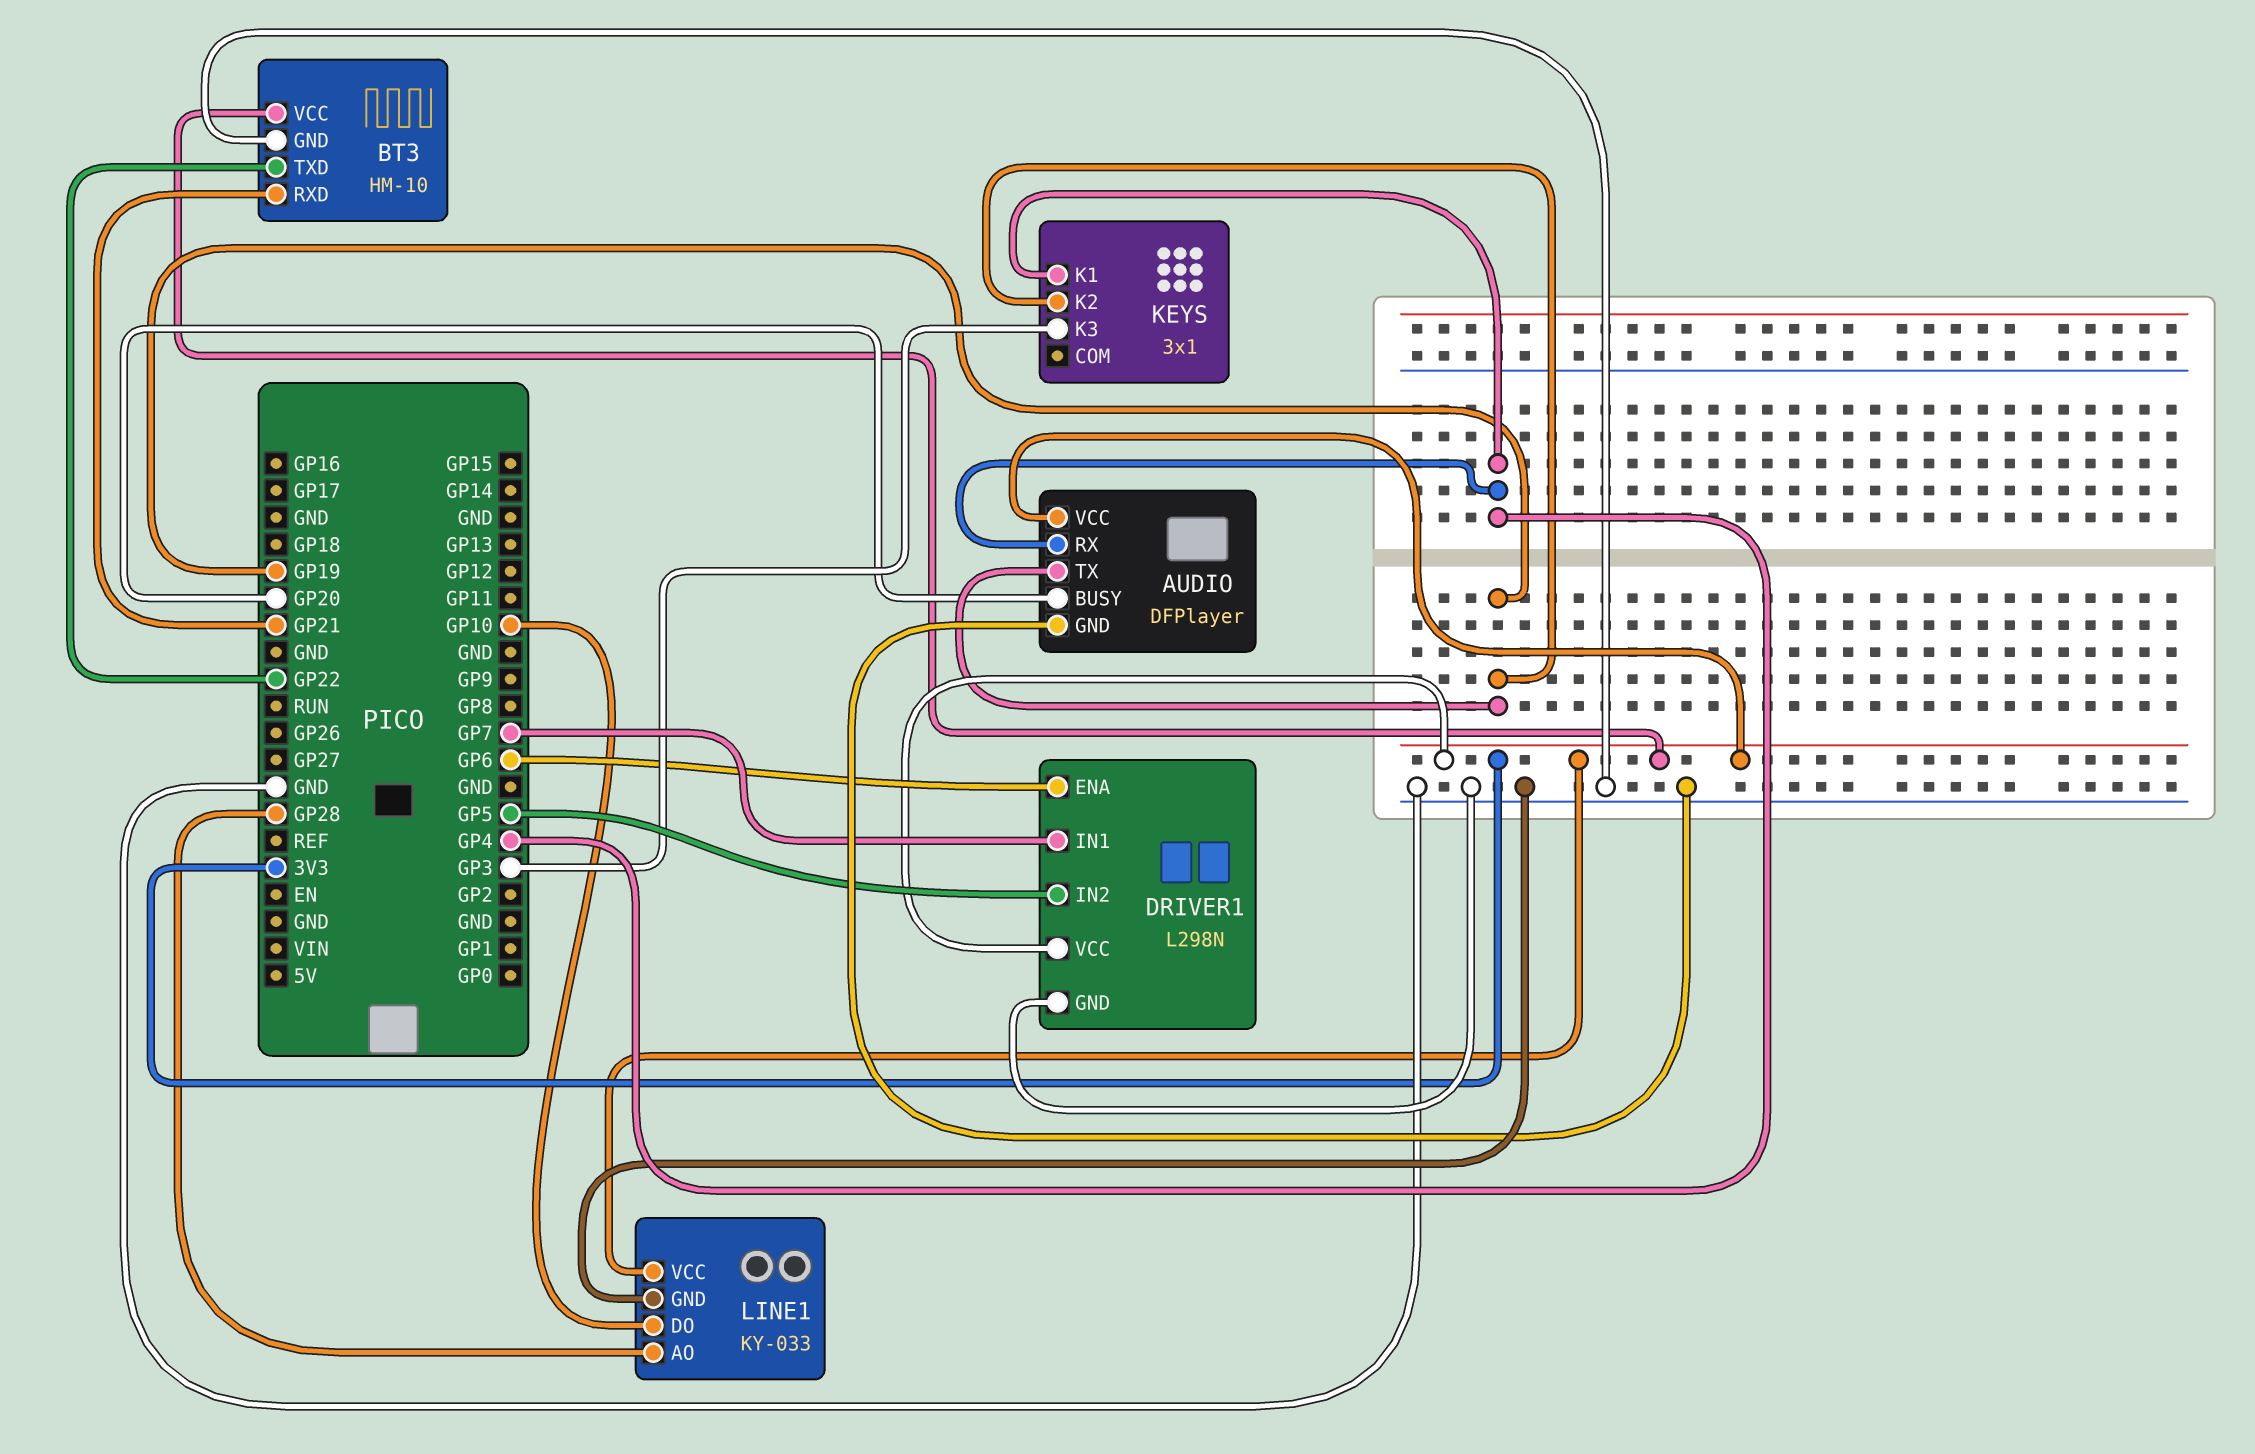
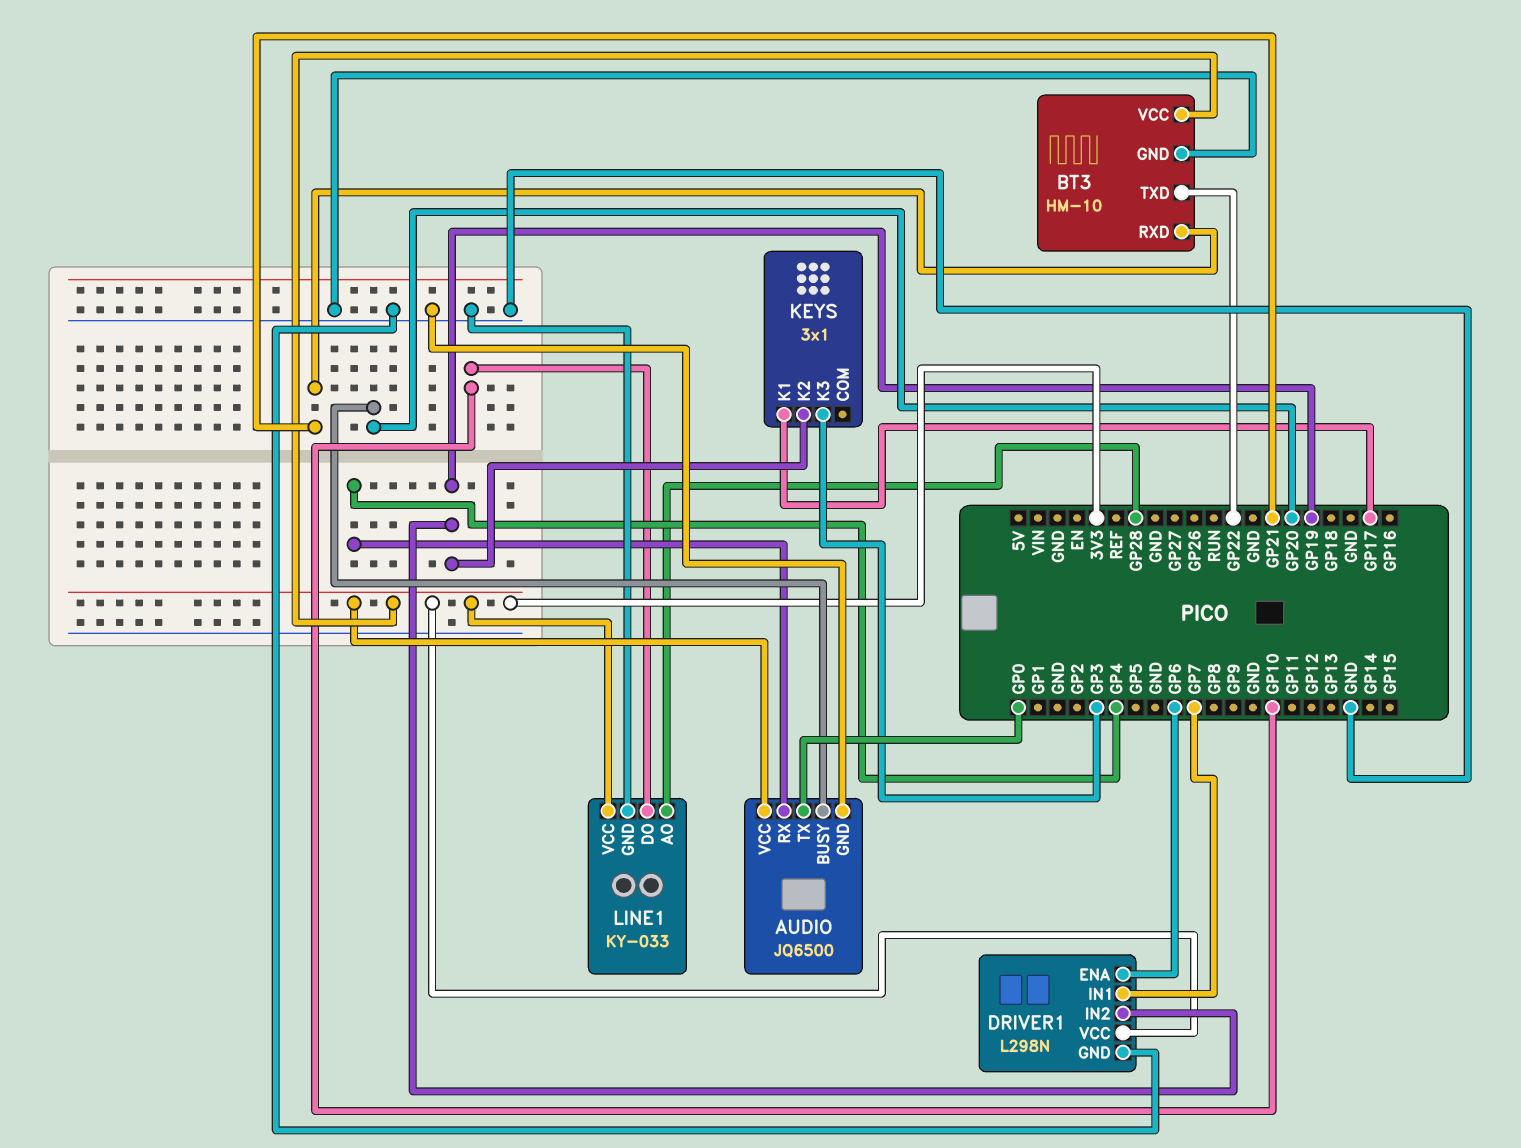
AUDIO: DFPlayer -> JQ6500
AUDIO pin TX: GP19 -> GP0
DRIVER1 pin IN2: GP5 -> GP19
KEYS pin K1: GP4 -> GP17

